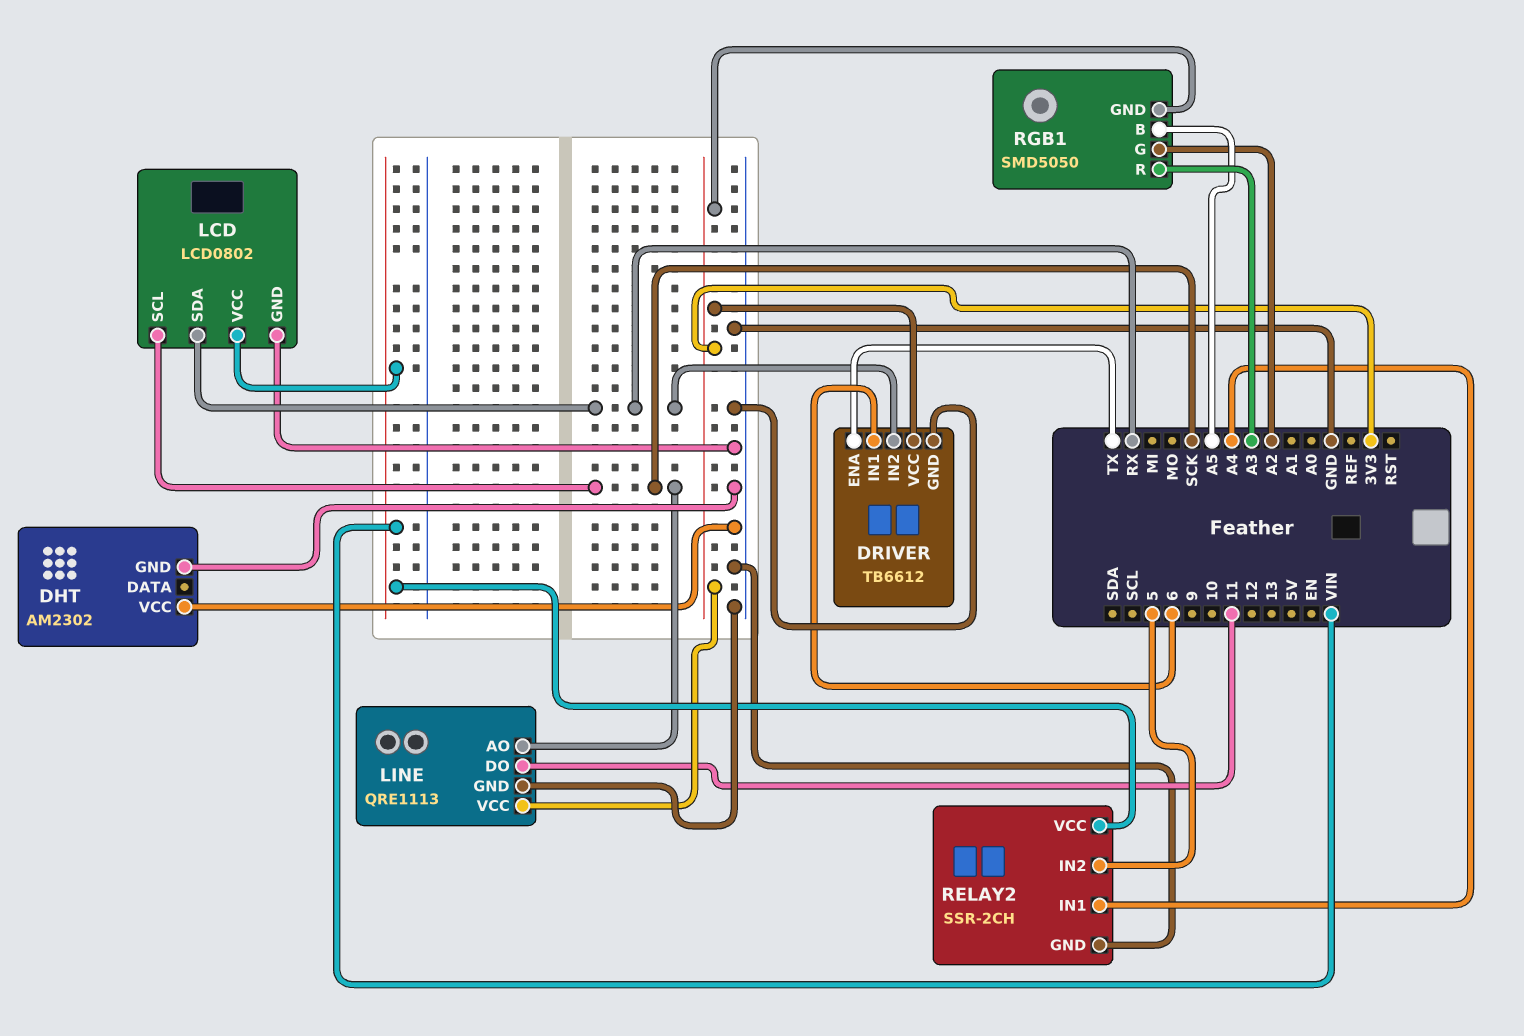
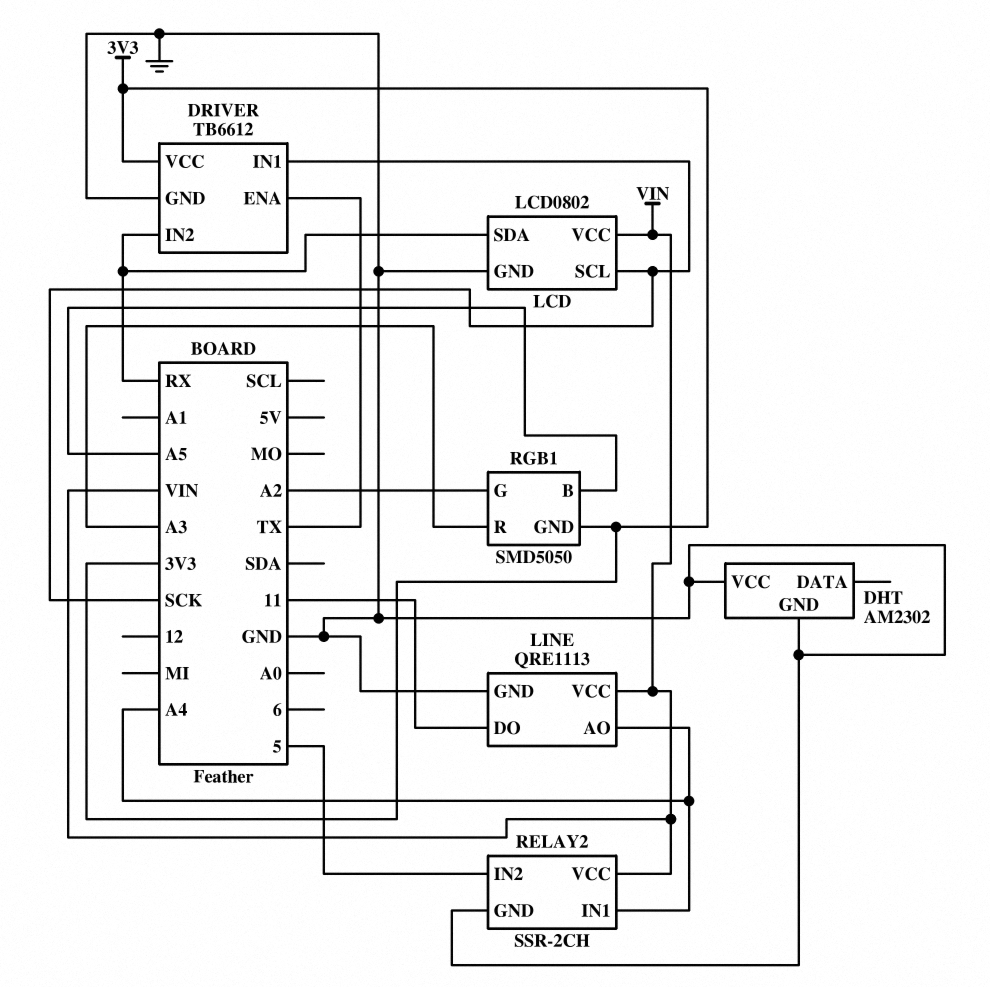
DRIVER pin IN1: 6 -> SCK
LINE pin AO: SCK -> A4
LINE pin VCC: 3V3 -> VIN

